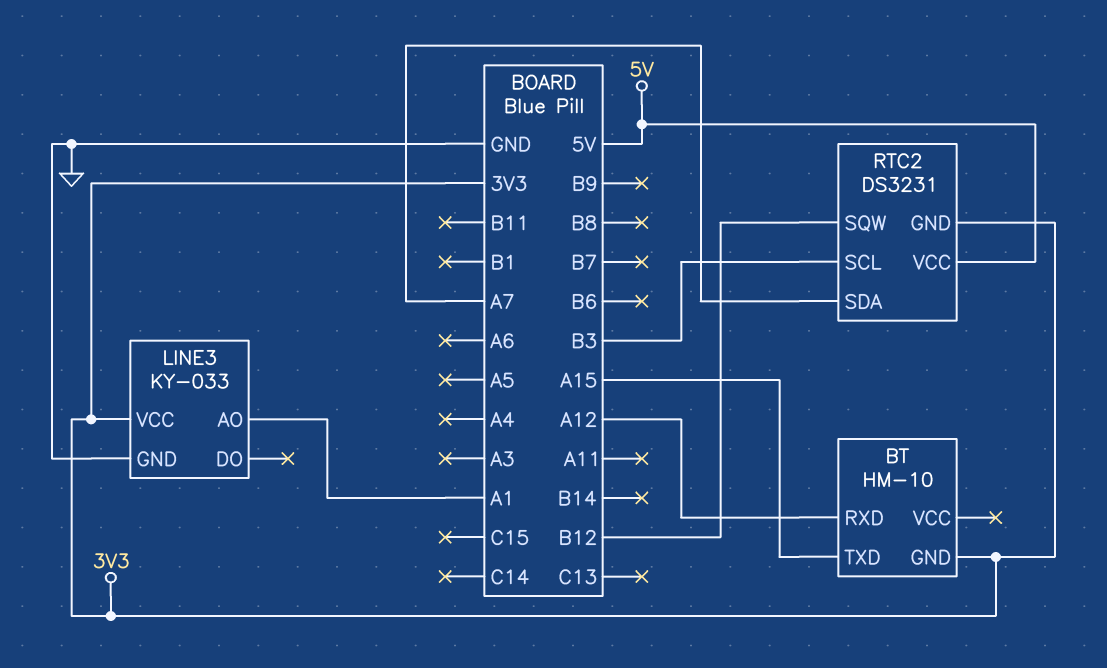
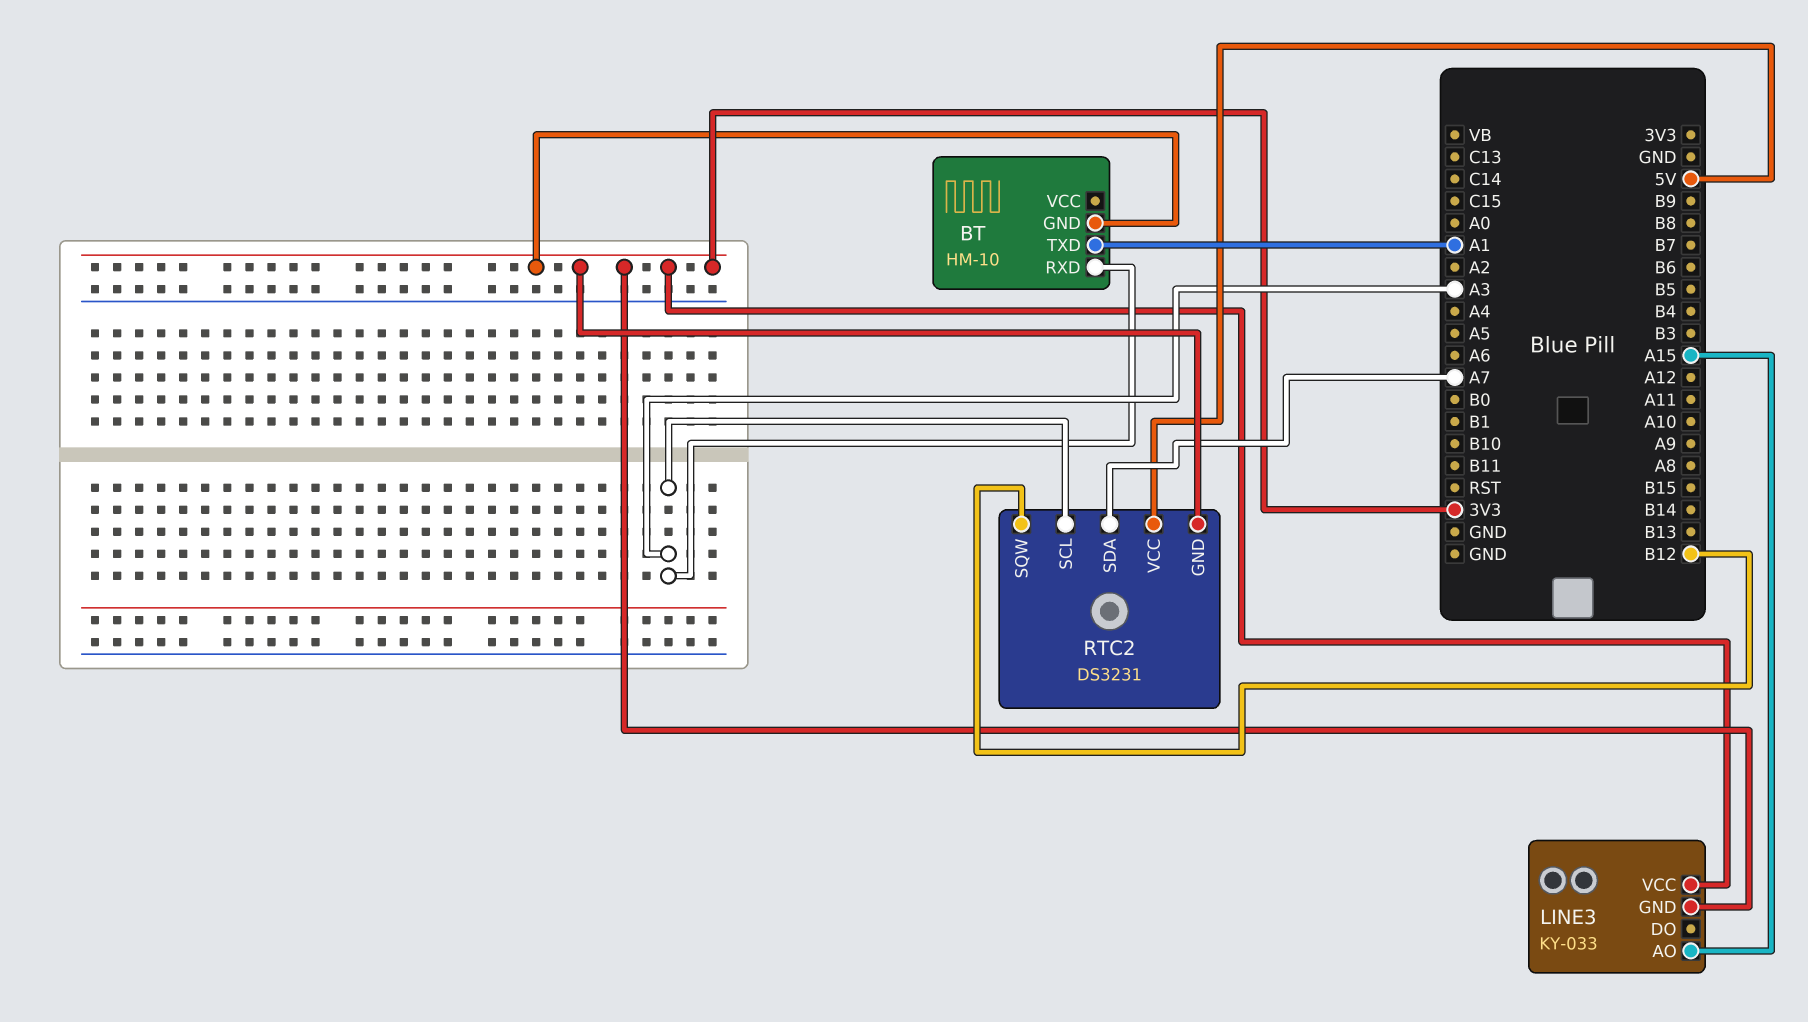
BT pin RXD: A12 -> A3
BT pin TXD: A15 -> A1
LINE3 pin AO: A1 -> A15
LINE3 pin GND: GND -> 3V3
RTC2 pin SCL: B3 -> A3

